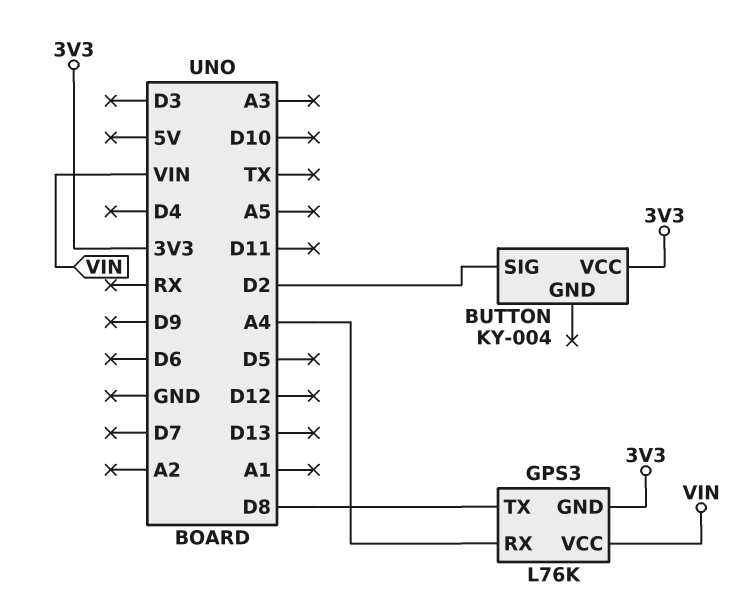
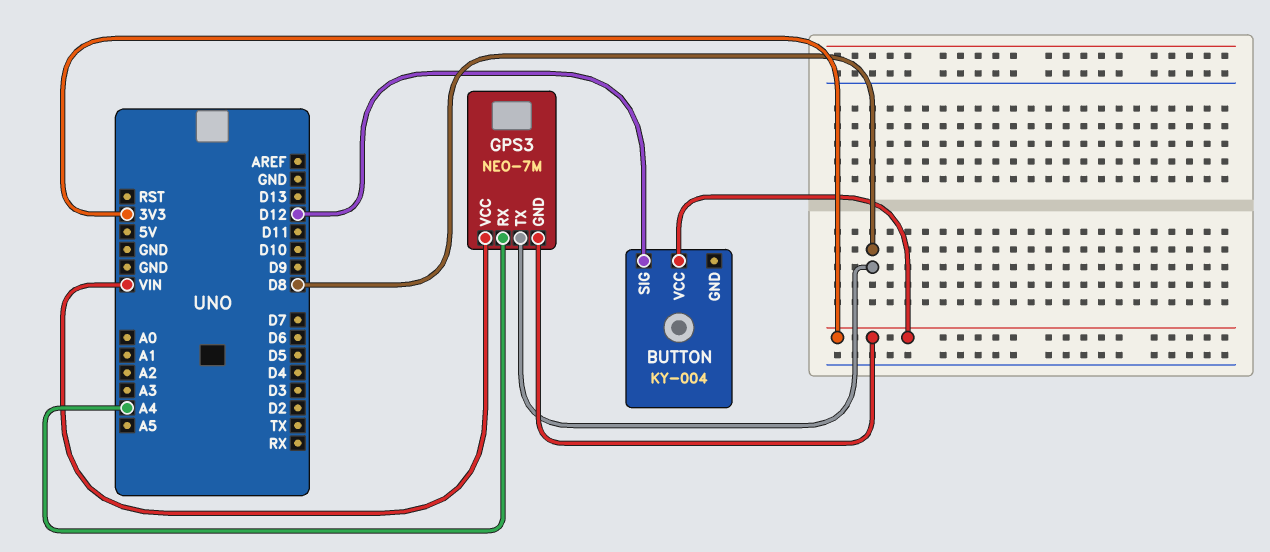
BUTTON pin SIG: D2 -> D12
GPS3: L76K -> NEO-7M

